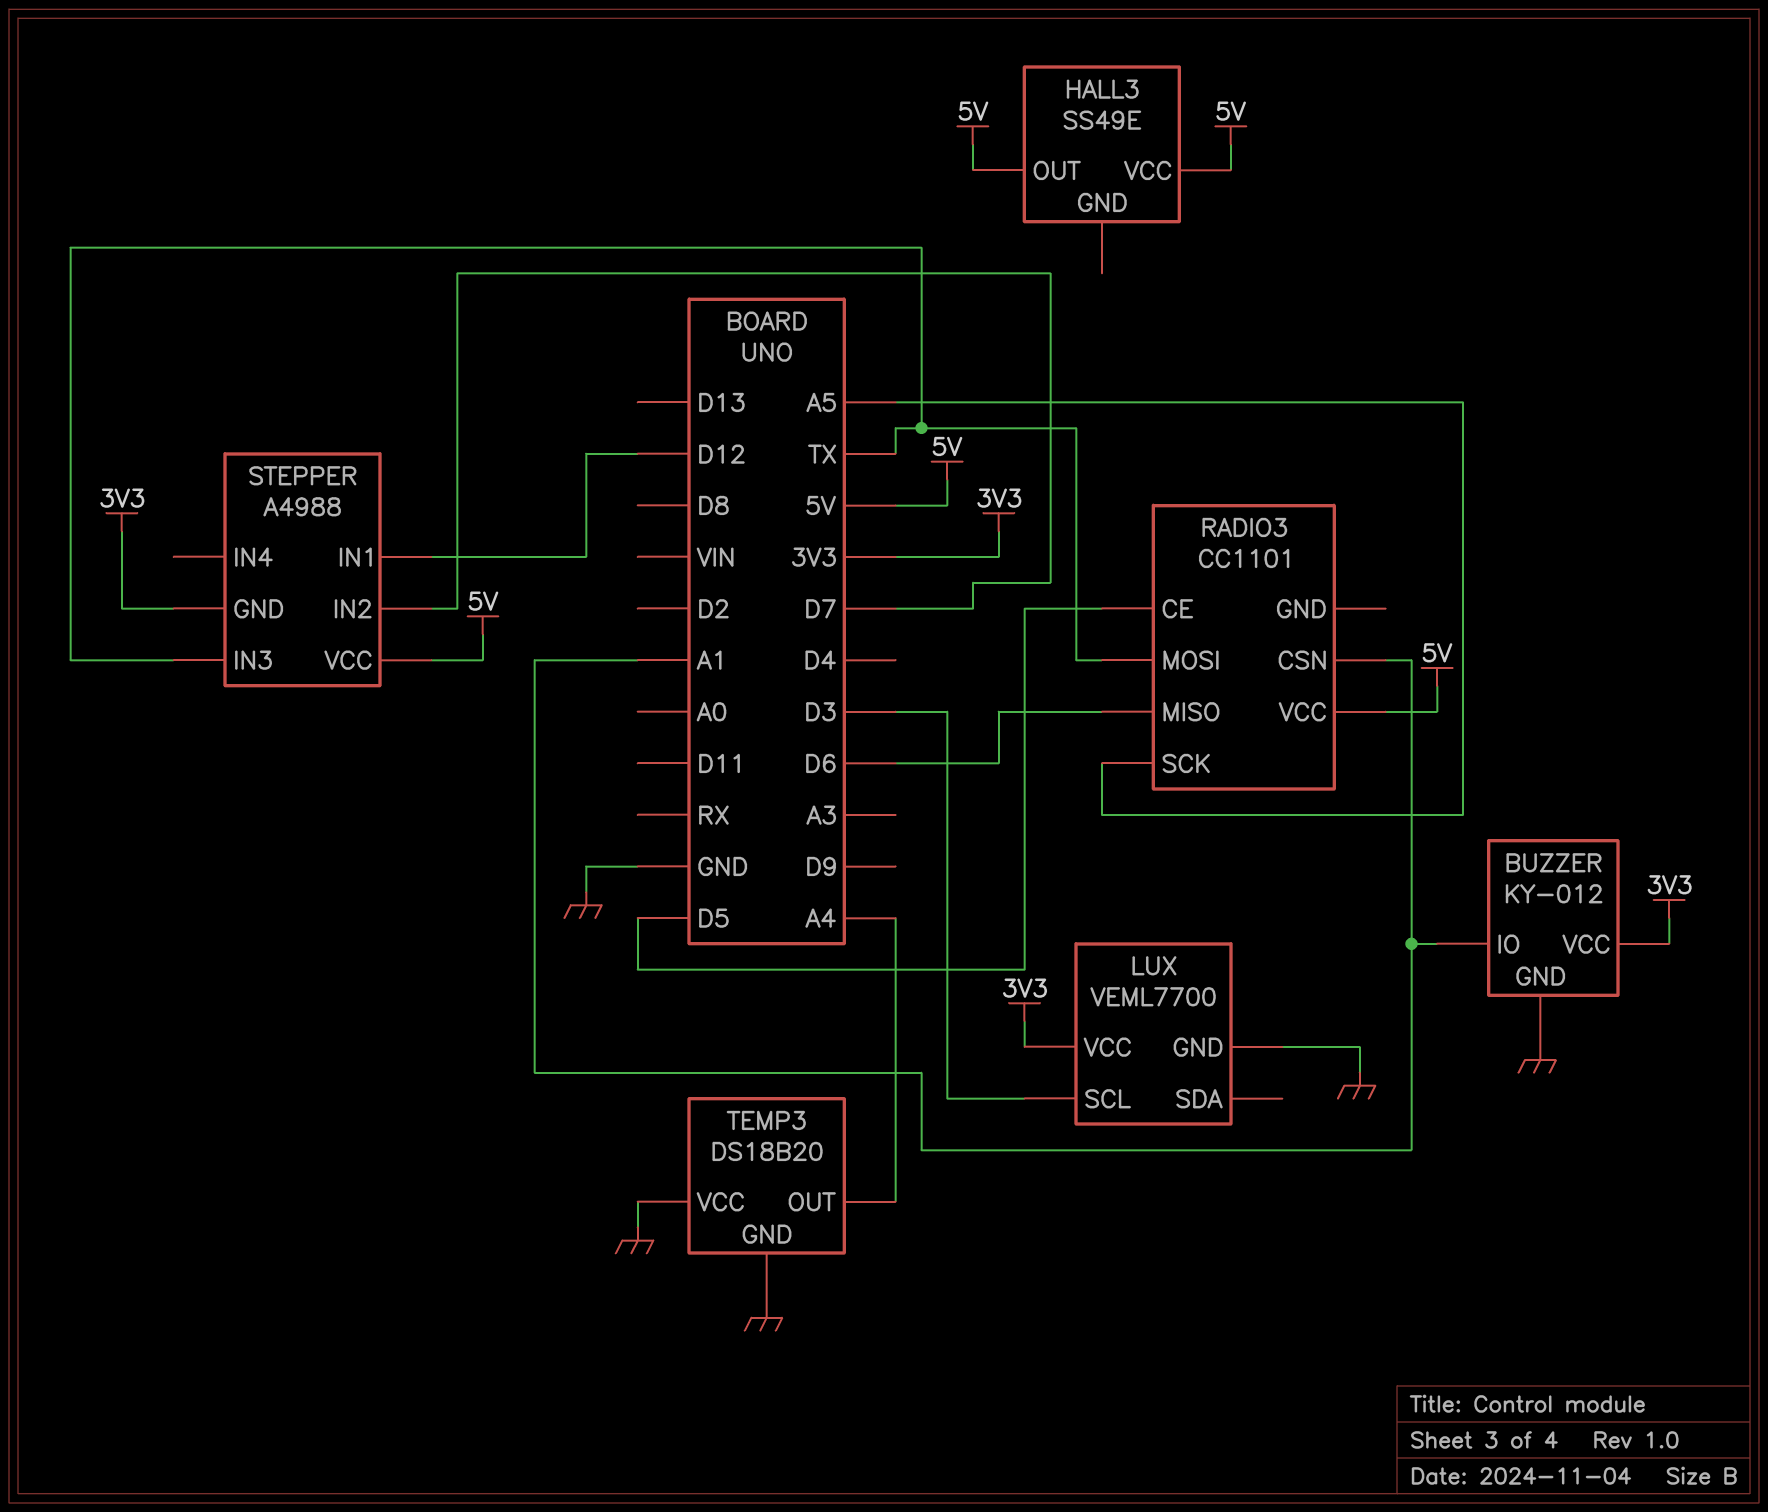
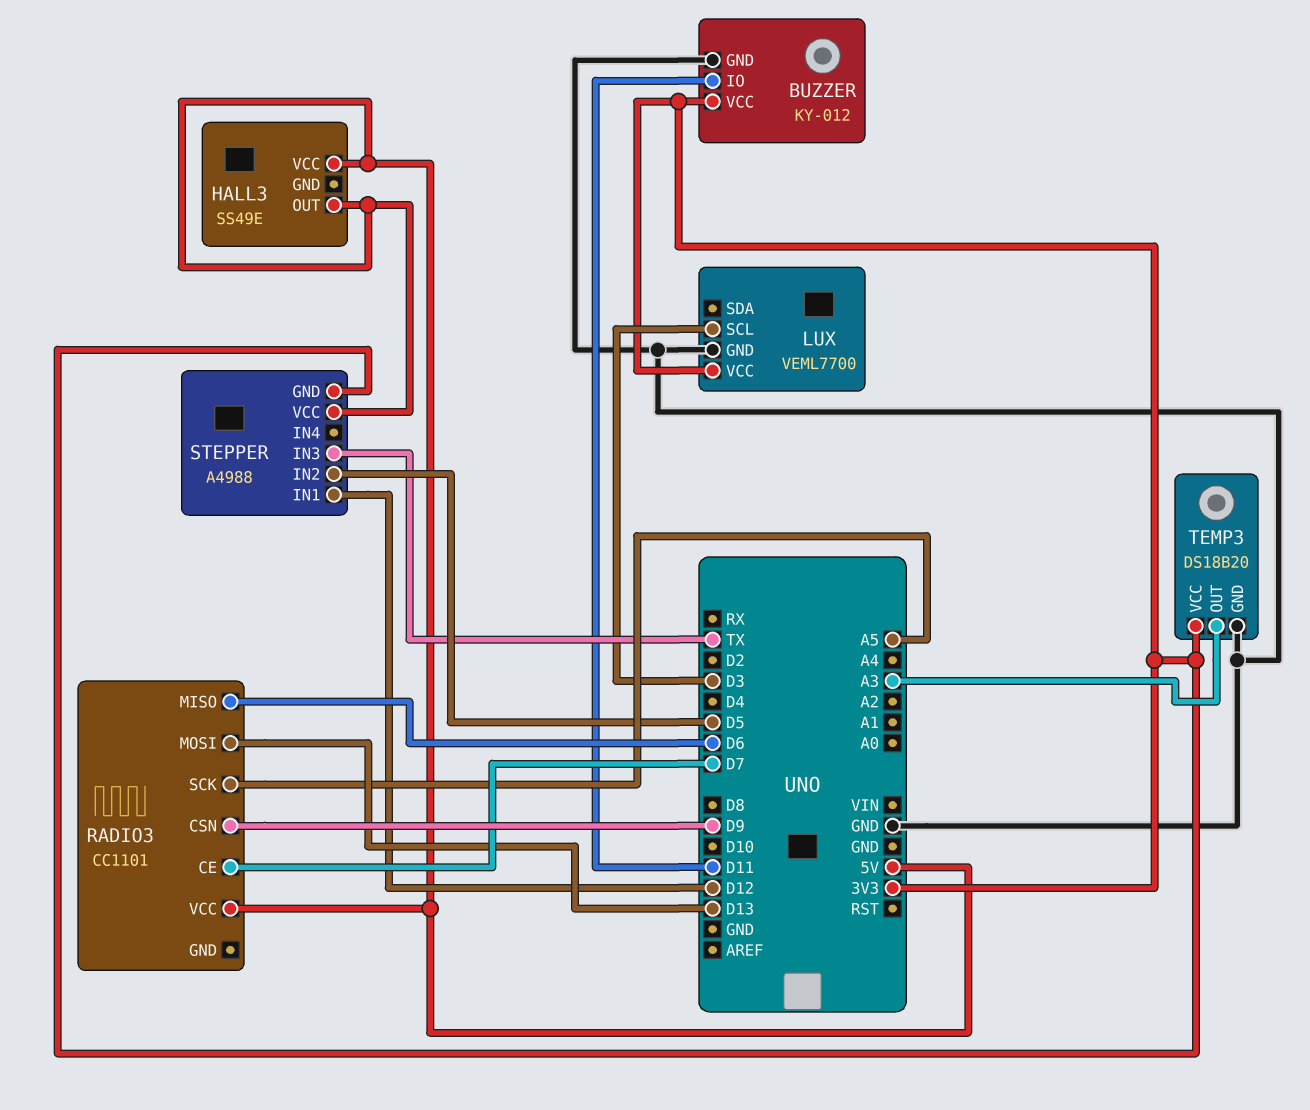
BUZZER pin IO: A1 -> D11
RADIO3 pin CE: D5 -> D7
RADIO3 pin CSN: A1 -> D9
RADIO3 pin MOSI: TX -> D13
STEPPER pin IN2: D7 -> D5
TEMP3 pin OUT: A4 -> A3
TEMP3 pin VCC: GND -> 3V3

